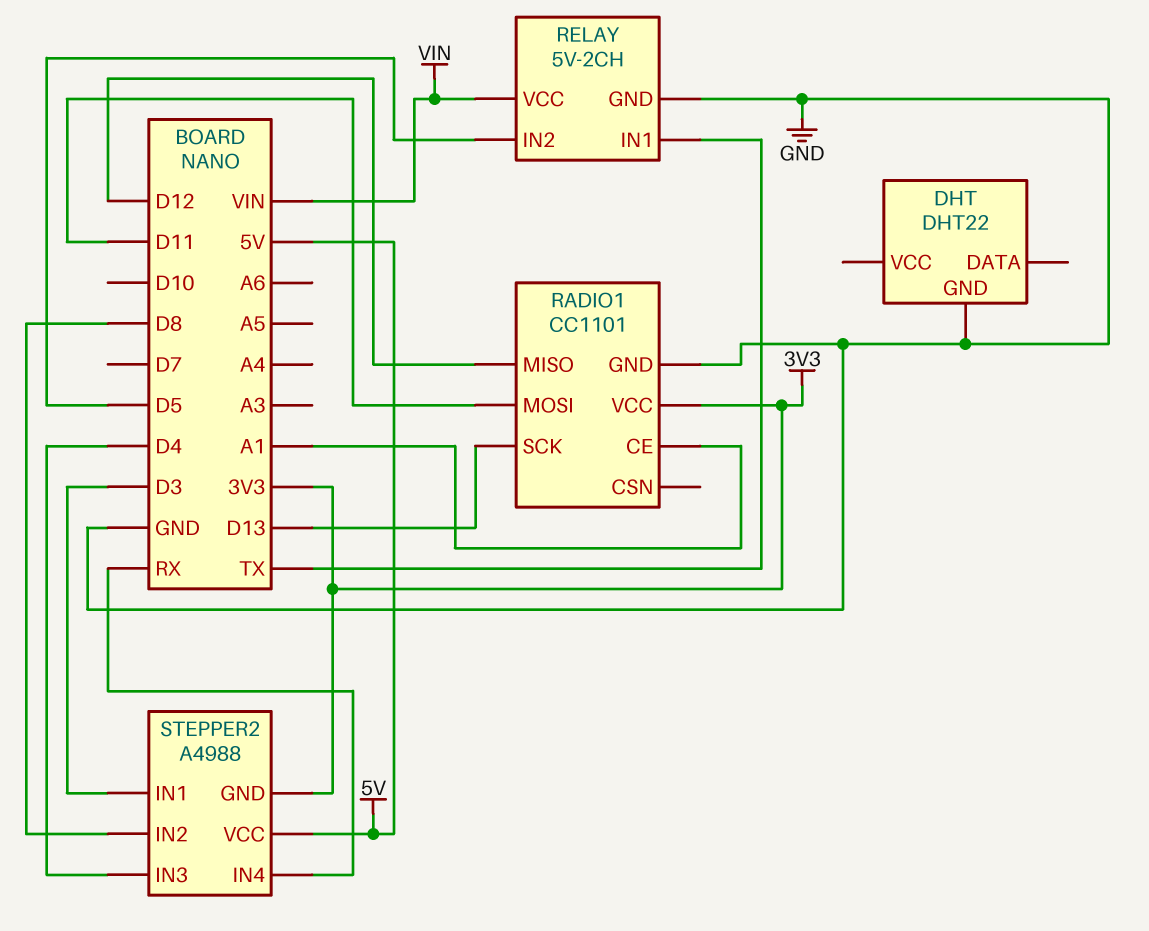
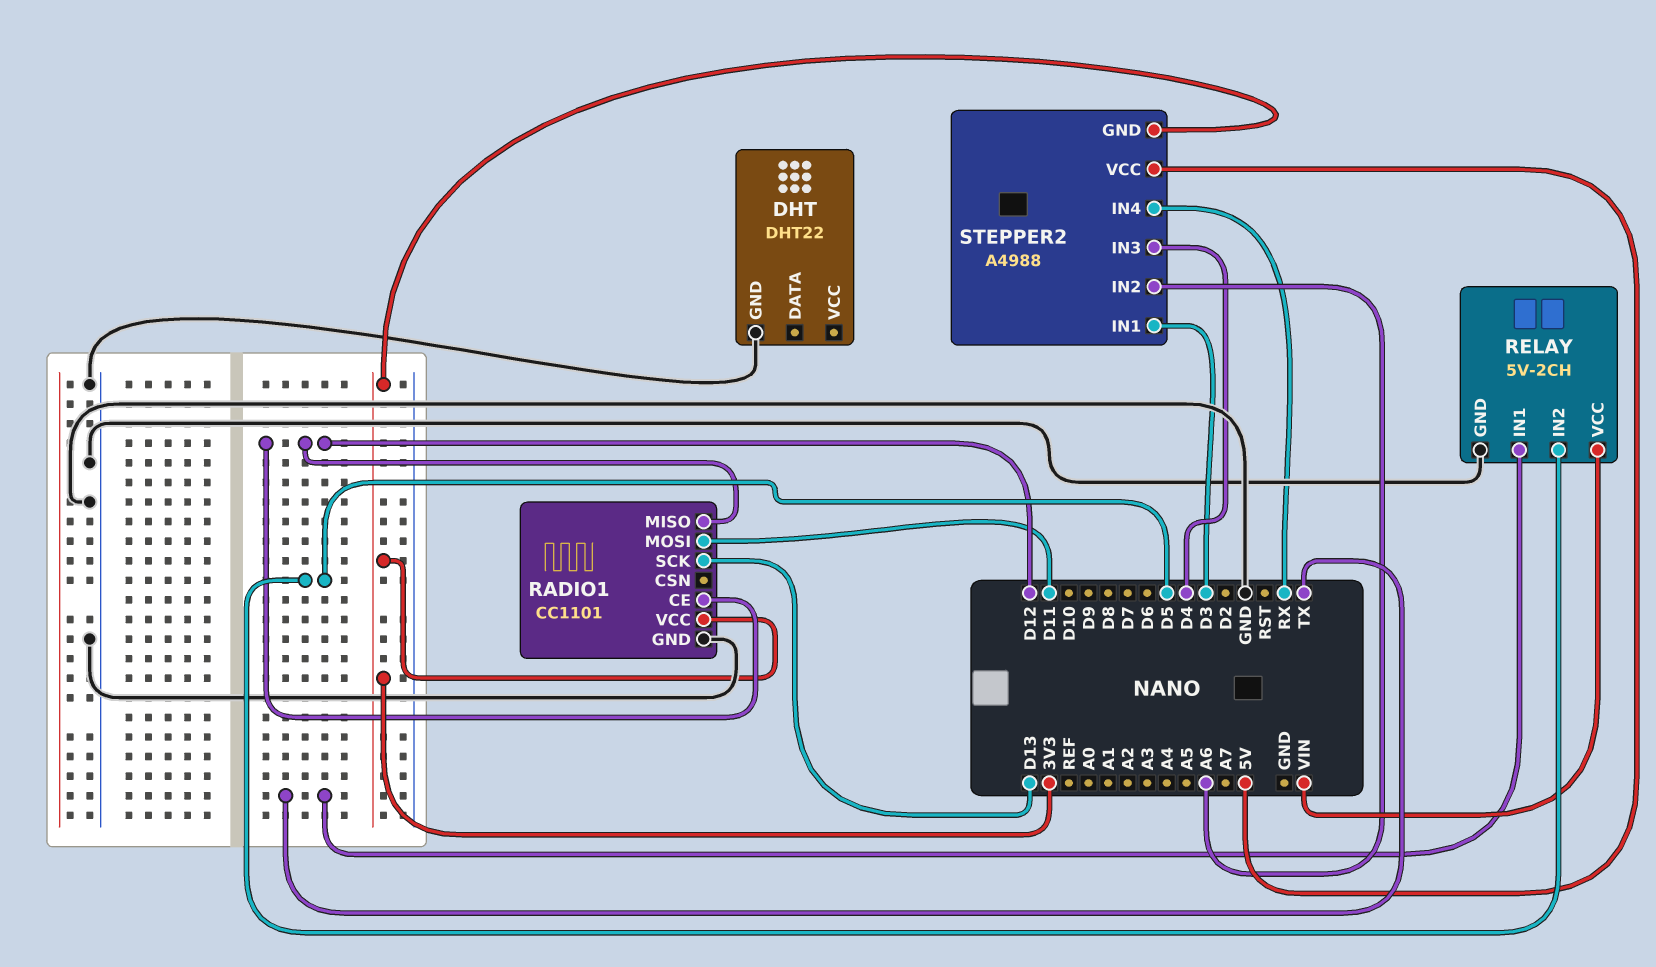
RADIO1 pin CE: A1 -> D12
STEPPER2 pin IN2: D8 -> A6

